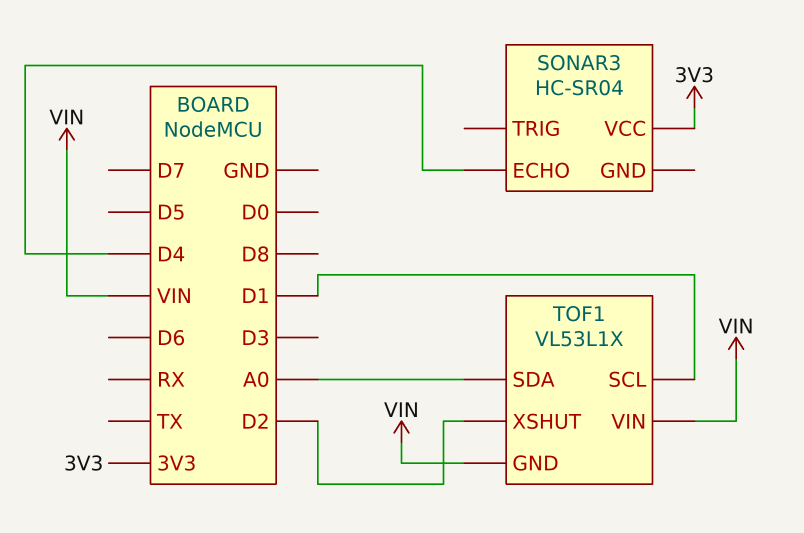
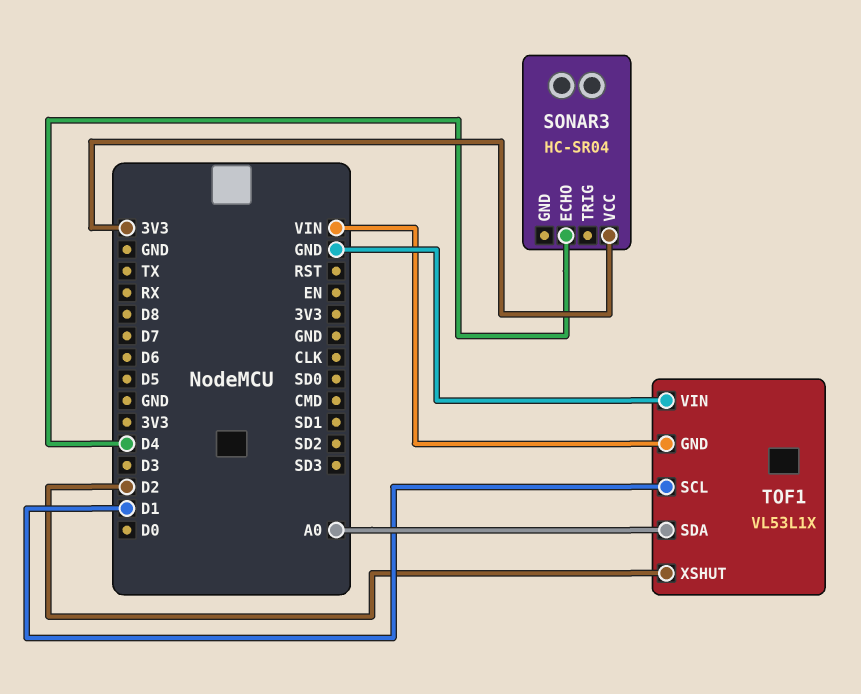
TOF1 pin VIN: VIN -> GND

